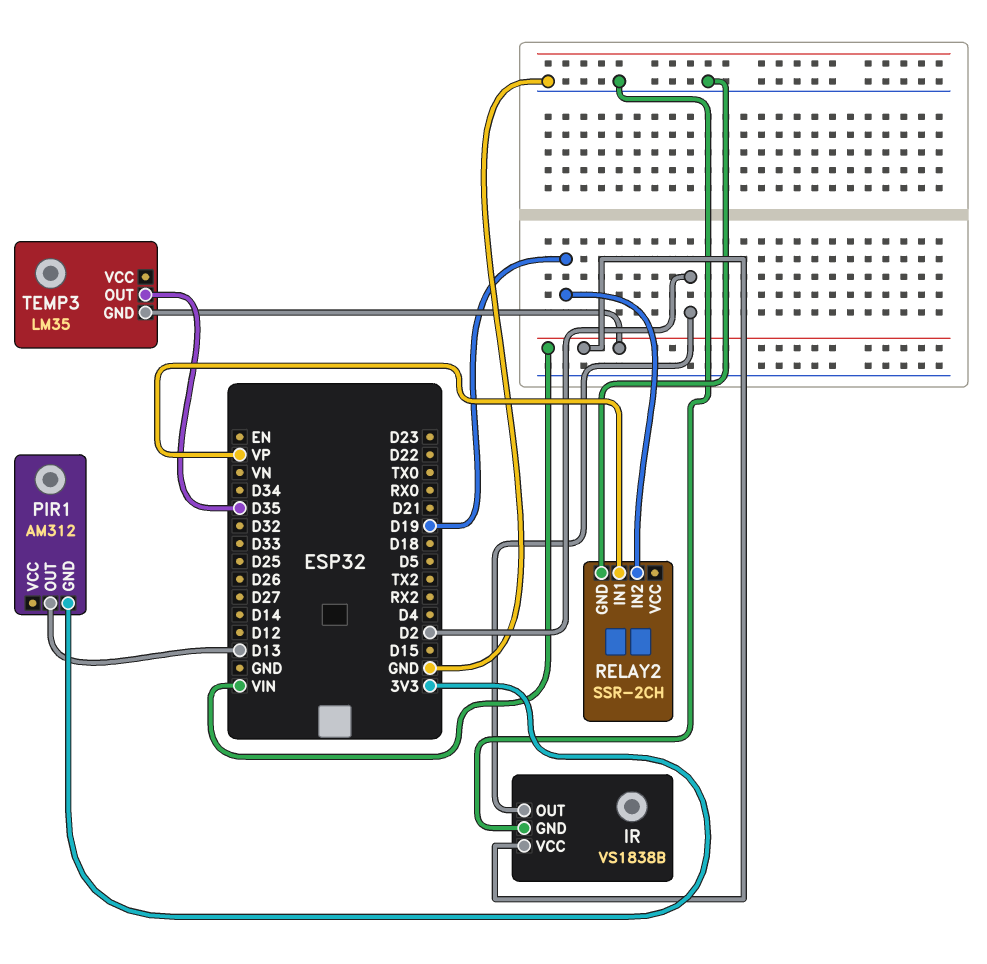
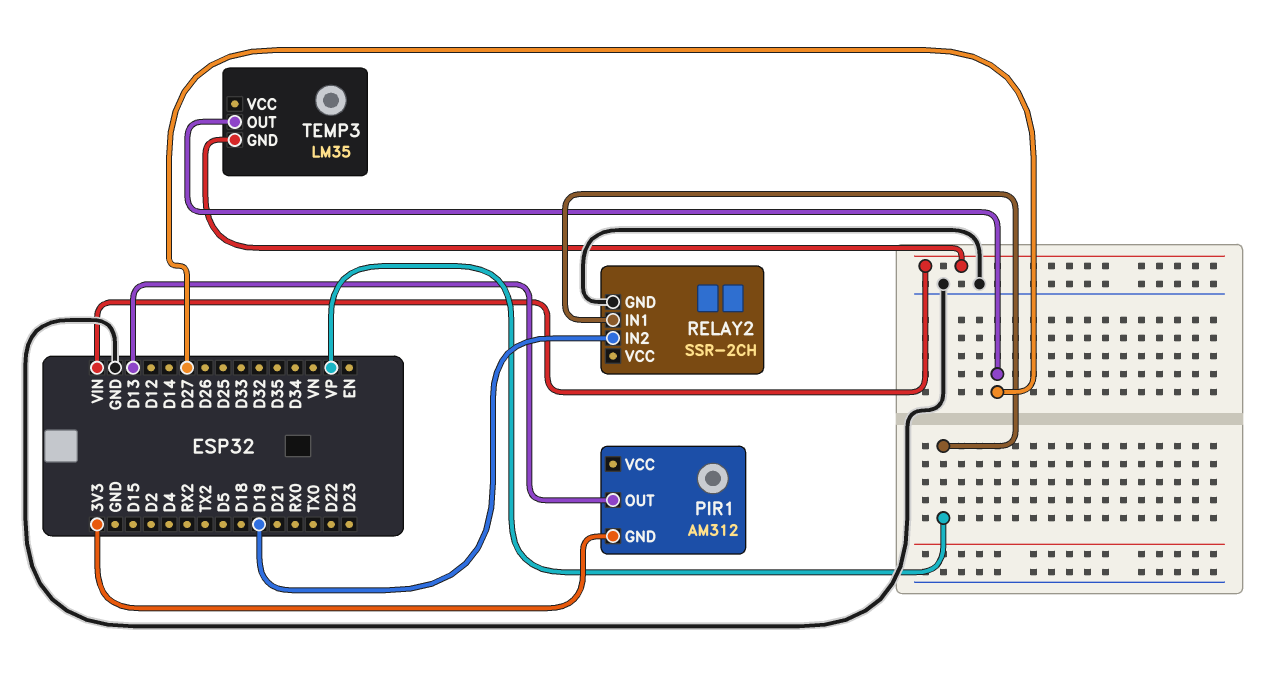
IR: VS1838B -> none
IR pin GND: GND -> none
IR pin OUT: D2 -> none
IR pin VCC: VIN -> none
TEMP3 pin OUT: D35 -> D27

